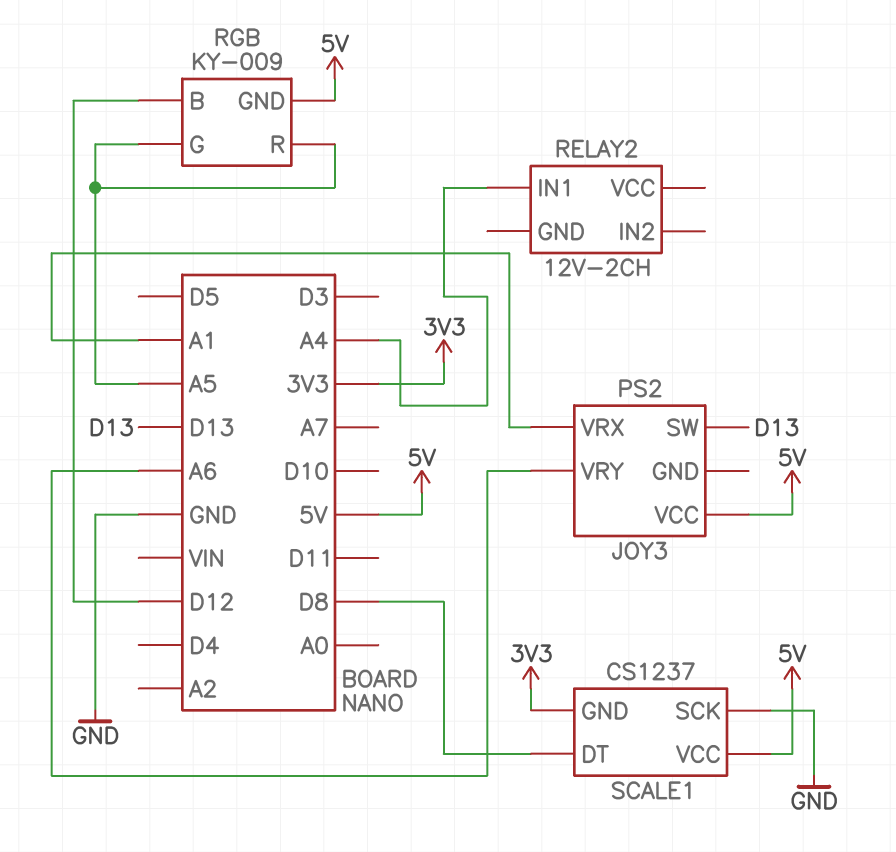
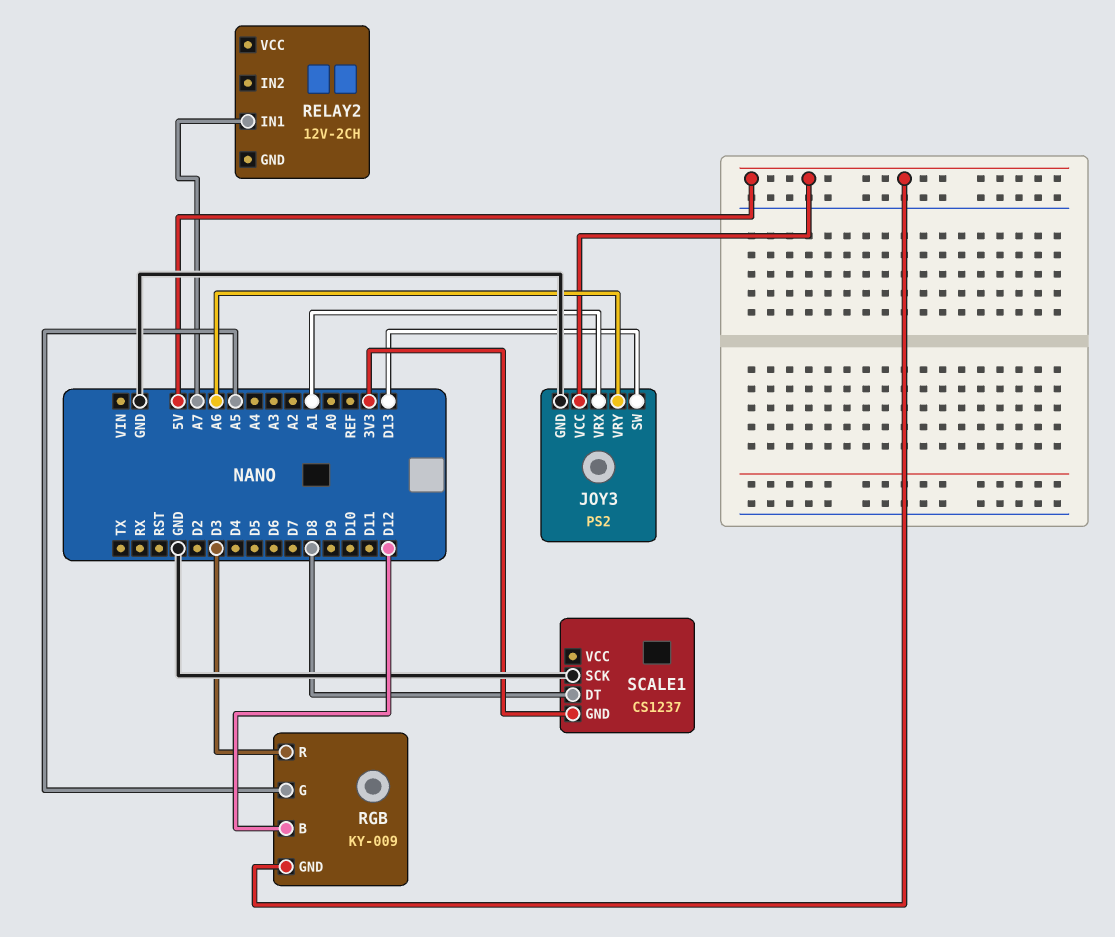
JOY3 pin GND: none -> GND
RELAY2 pin IN1: A4 -> A7
RGB pin R: A5 -> D3
SCALE1 pin VCC: 5V -> none

